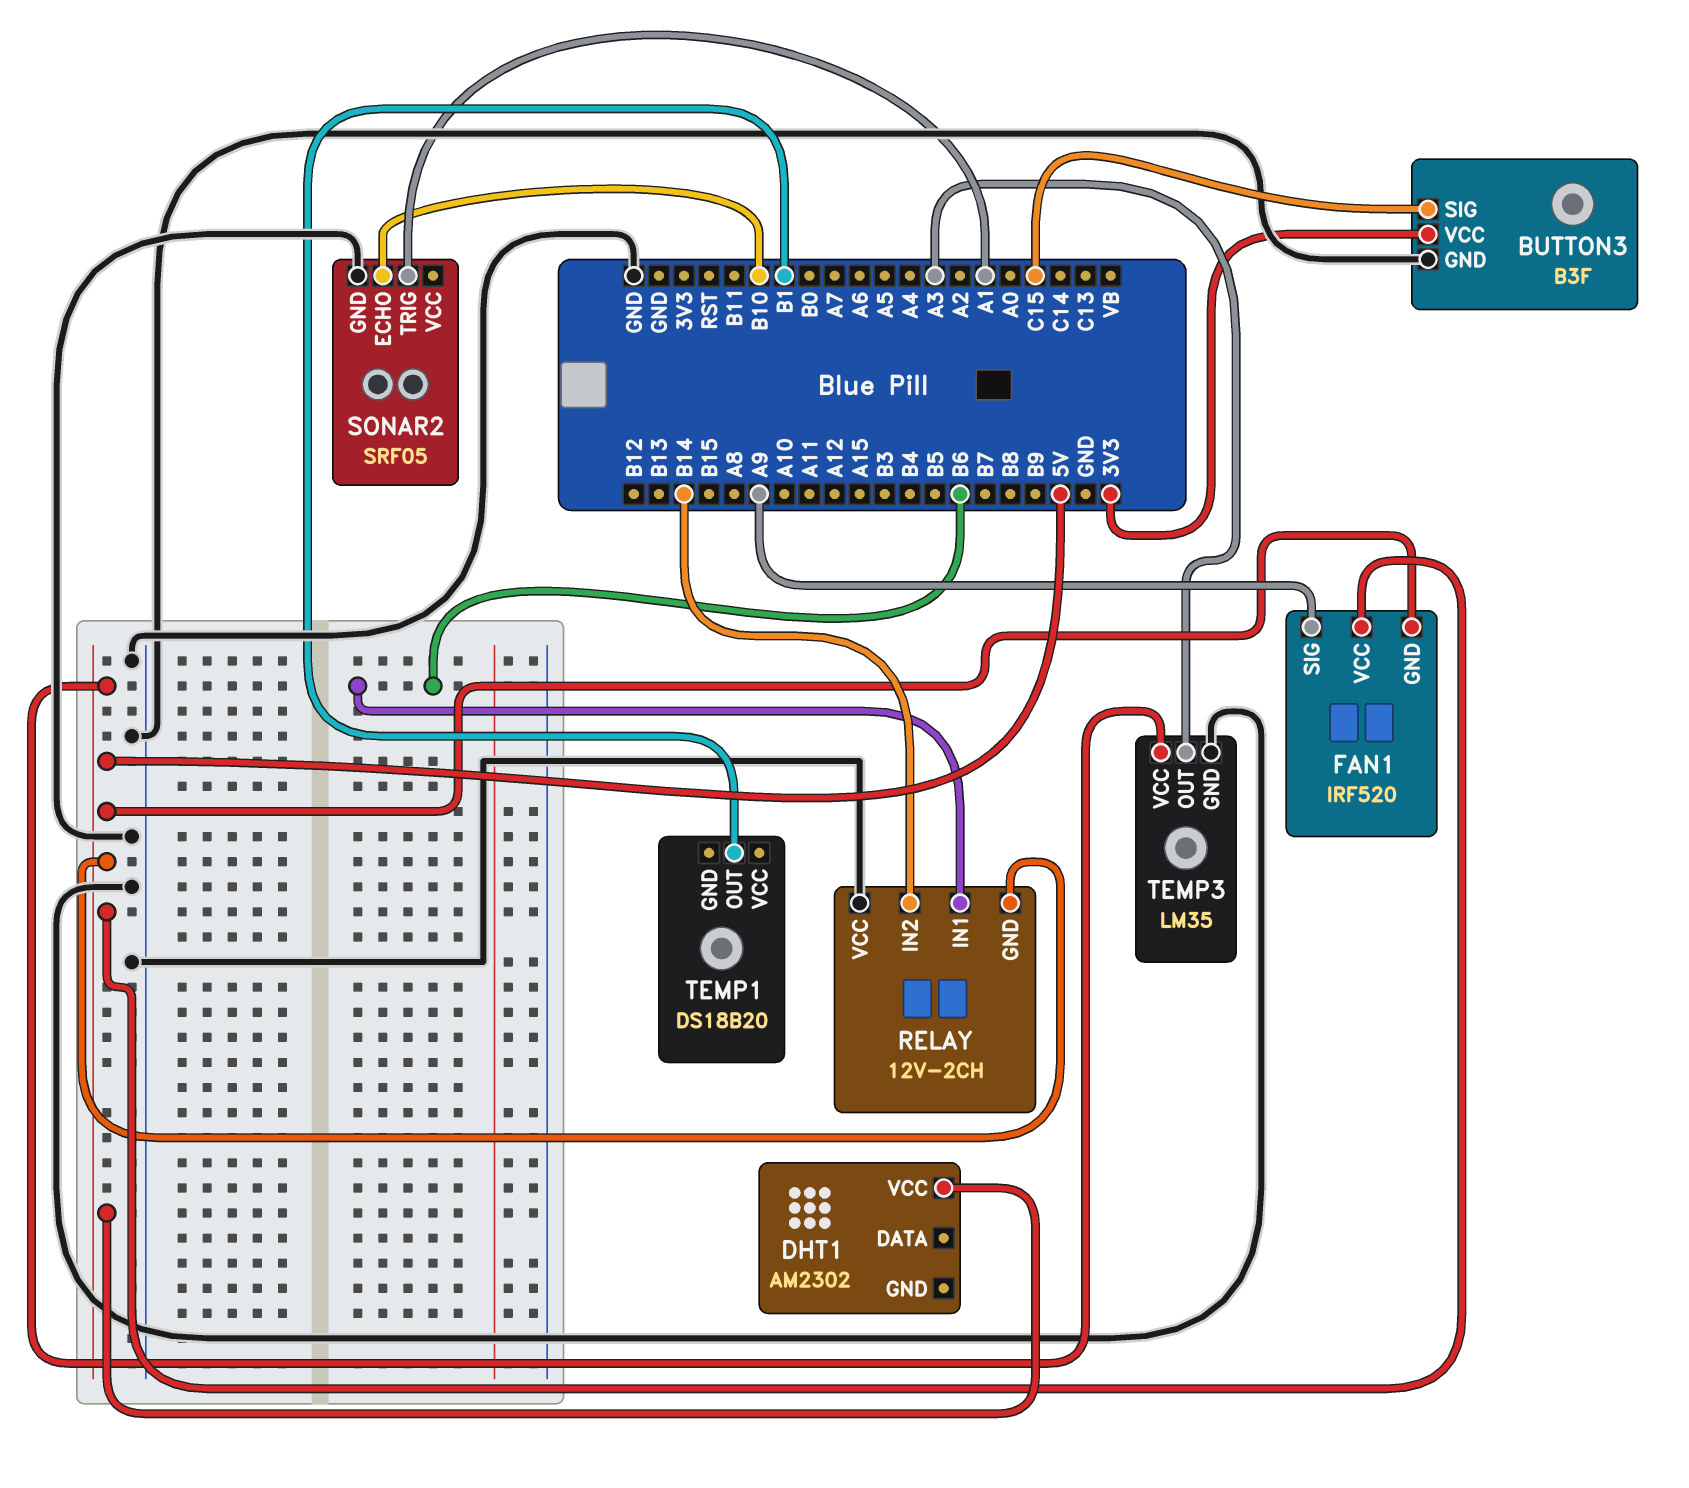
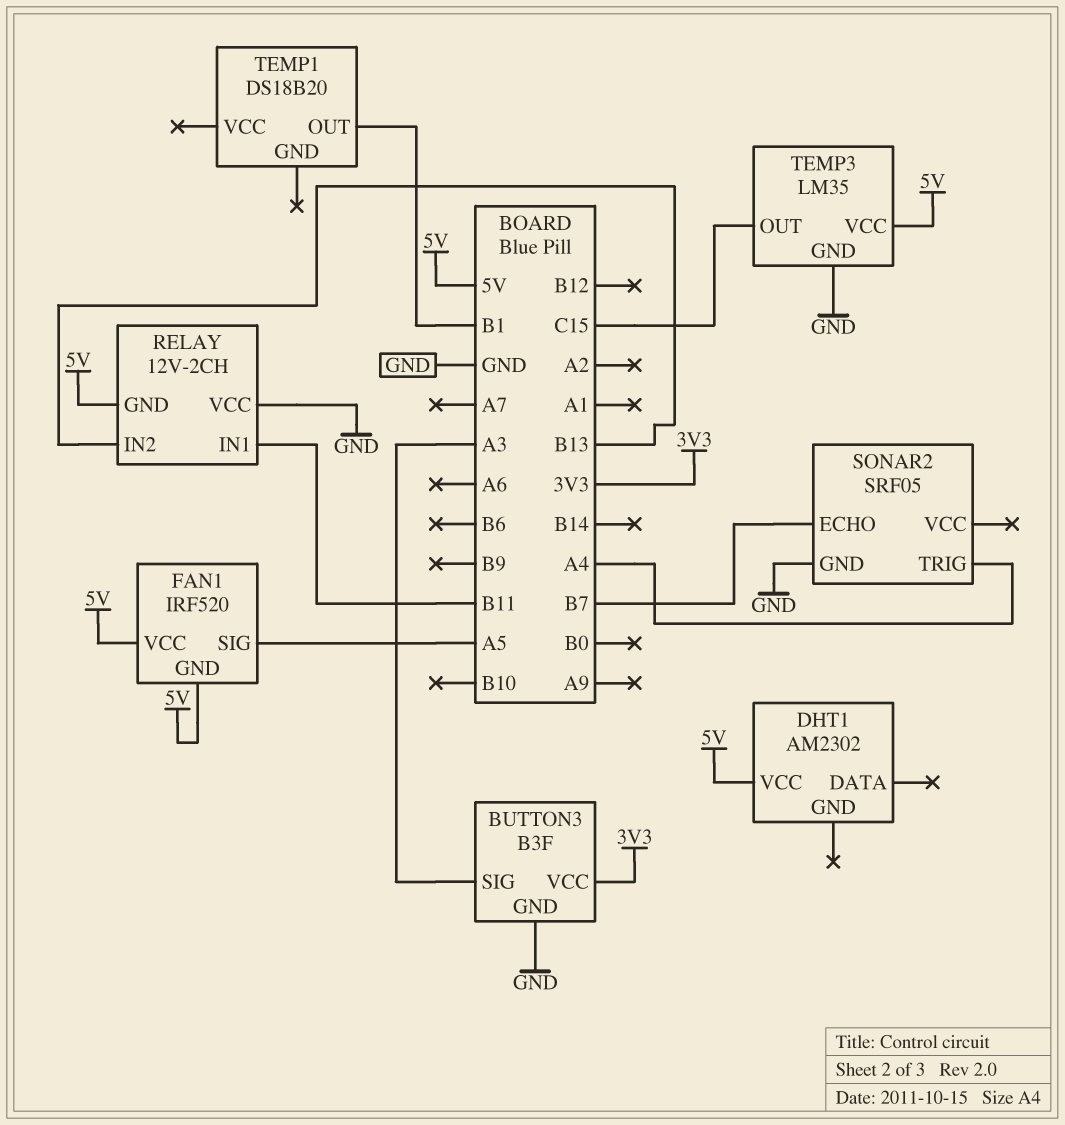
BUTTON3 pin SIG: C15 -> A3
FAN1 pin SIG: A9 -> A5
RELAY pin IN1: B6 -> B11
RELAY pin IN2: B14 -> B13
SONAR2 pin ECHO: B10 -> B7
SONAR2 pin TRIG: A1 -> A4
TEMP3 pin OUT: A3 -> C15

